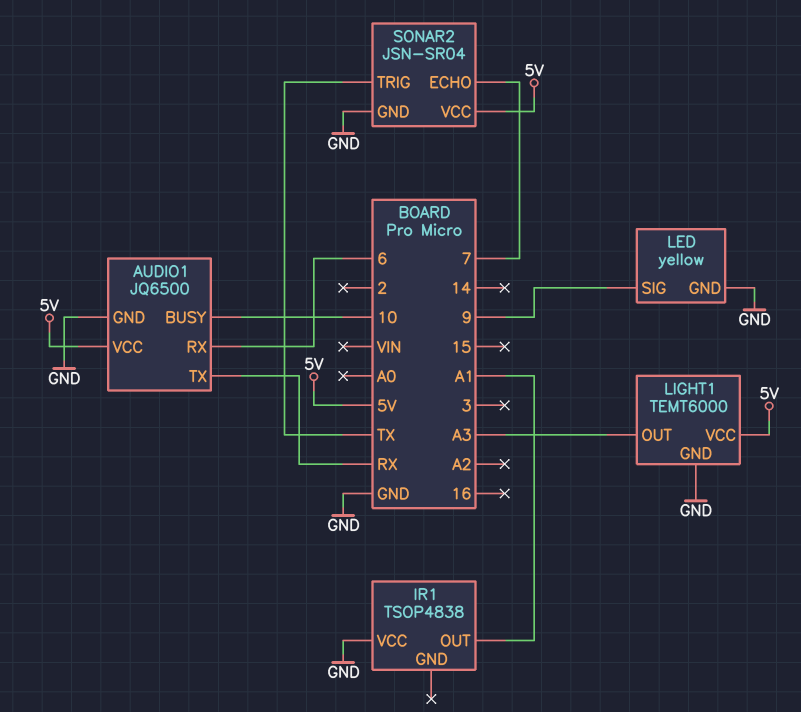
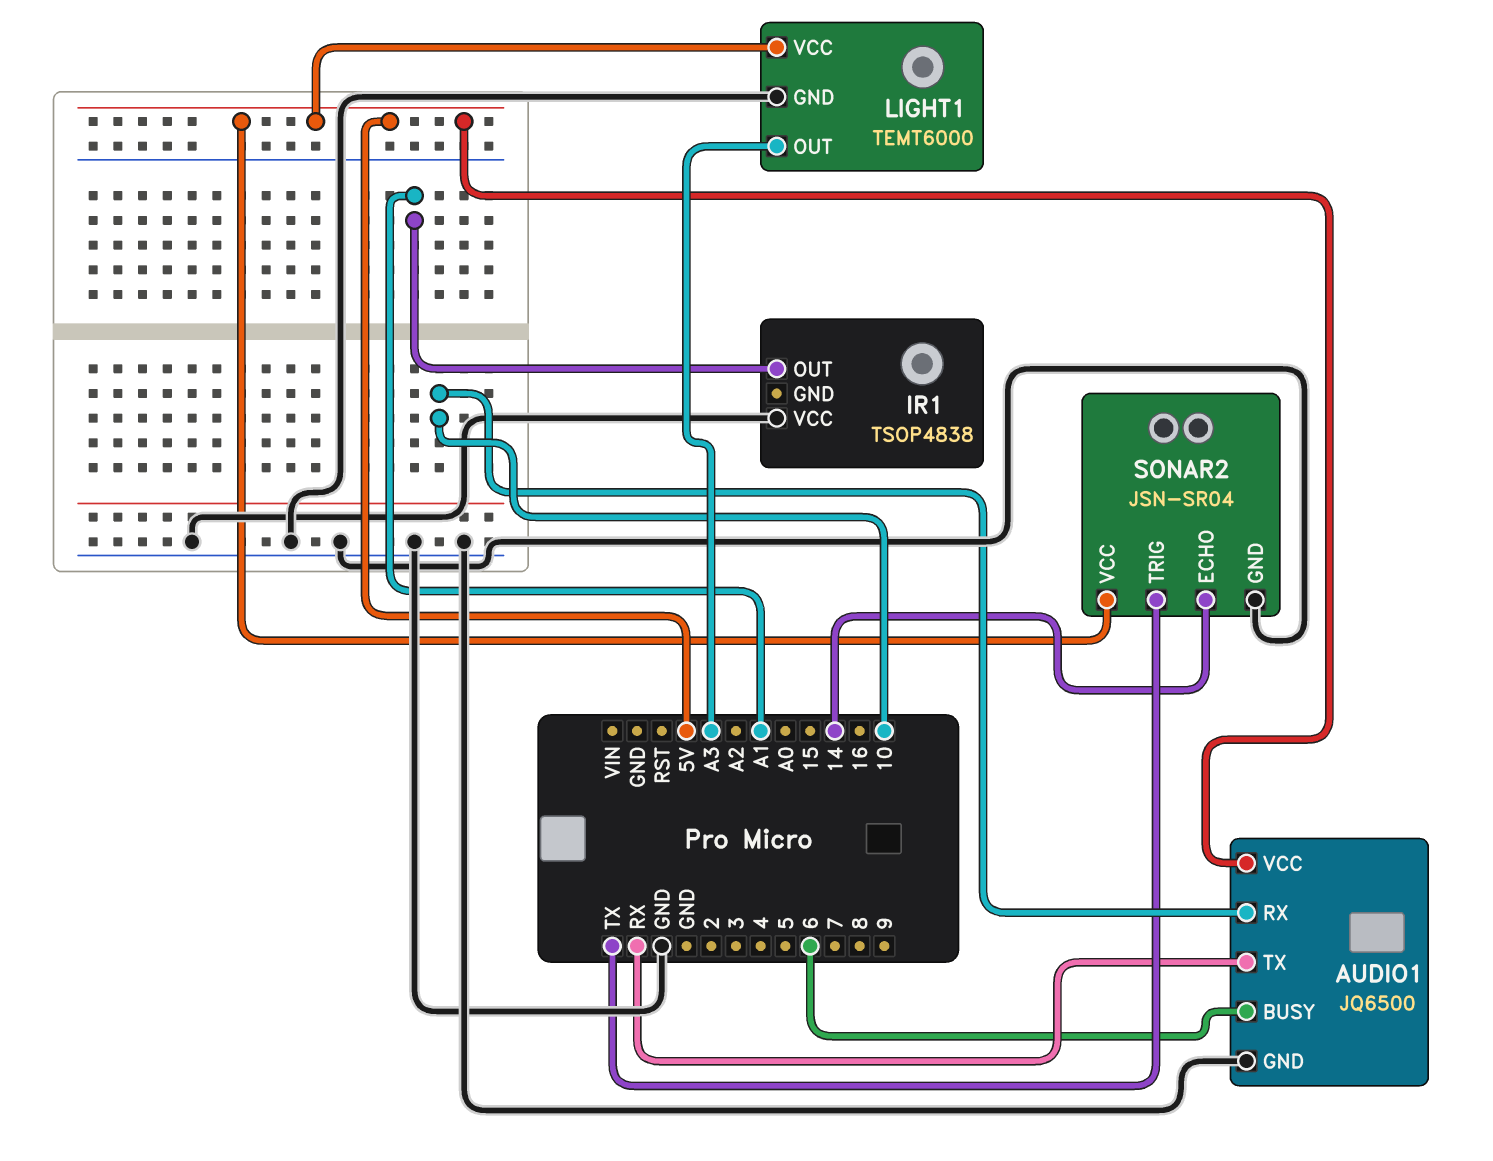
AUDIO1 pin BUSY: 10 -> 6
AUDIO1 pin RX: 6 -> 10
LED: yellow -> none
LED pin GND: GND -> none
LED pin SIG: 9 -> none
SONAR2 pin ECHO: 7 -> 14

